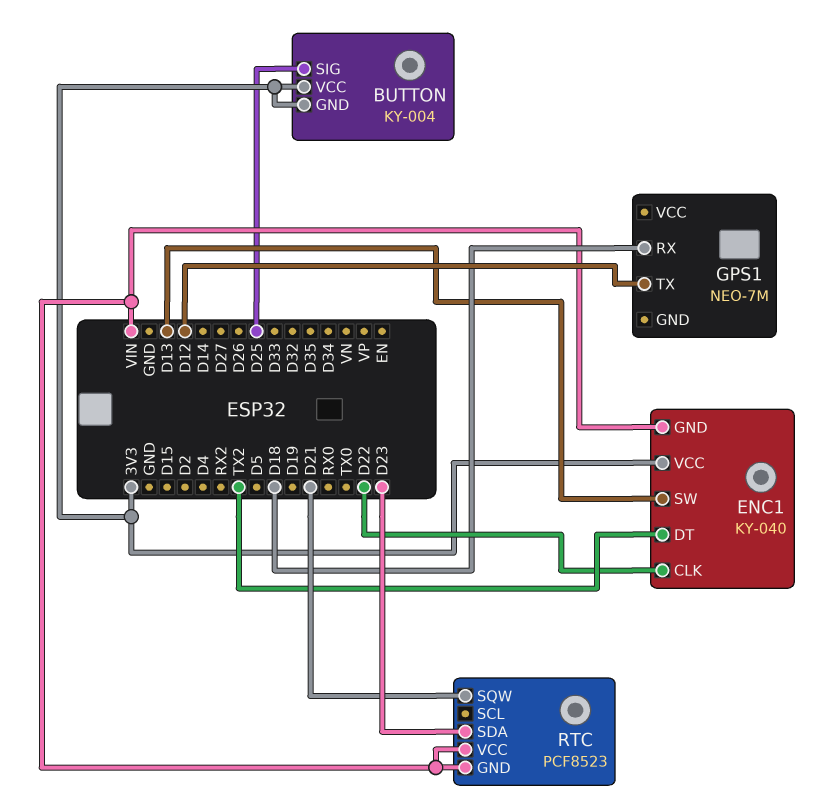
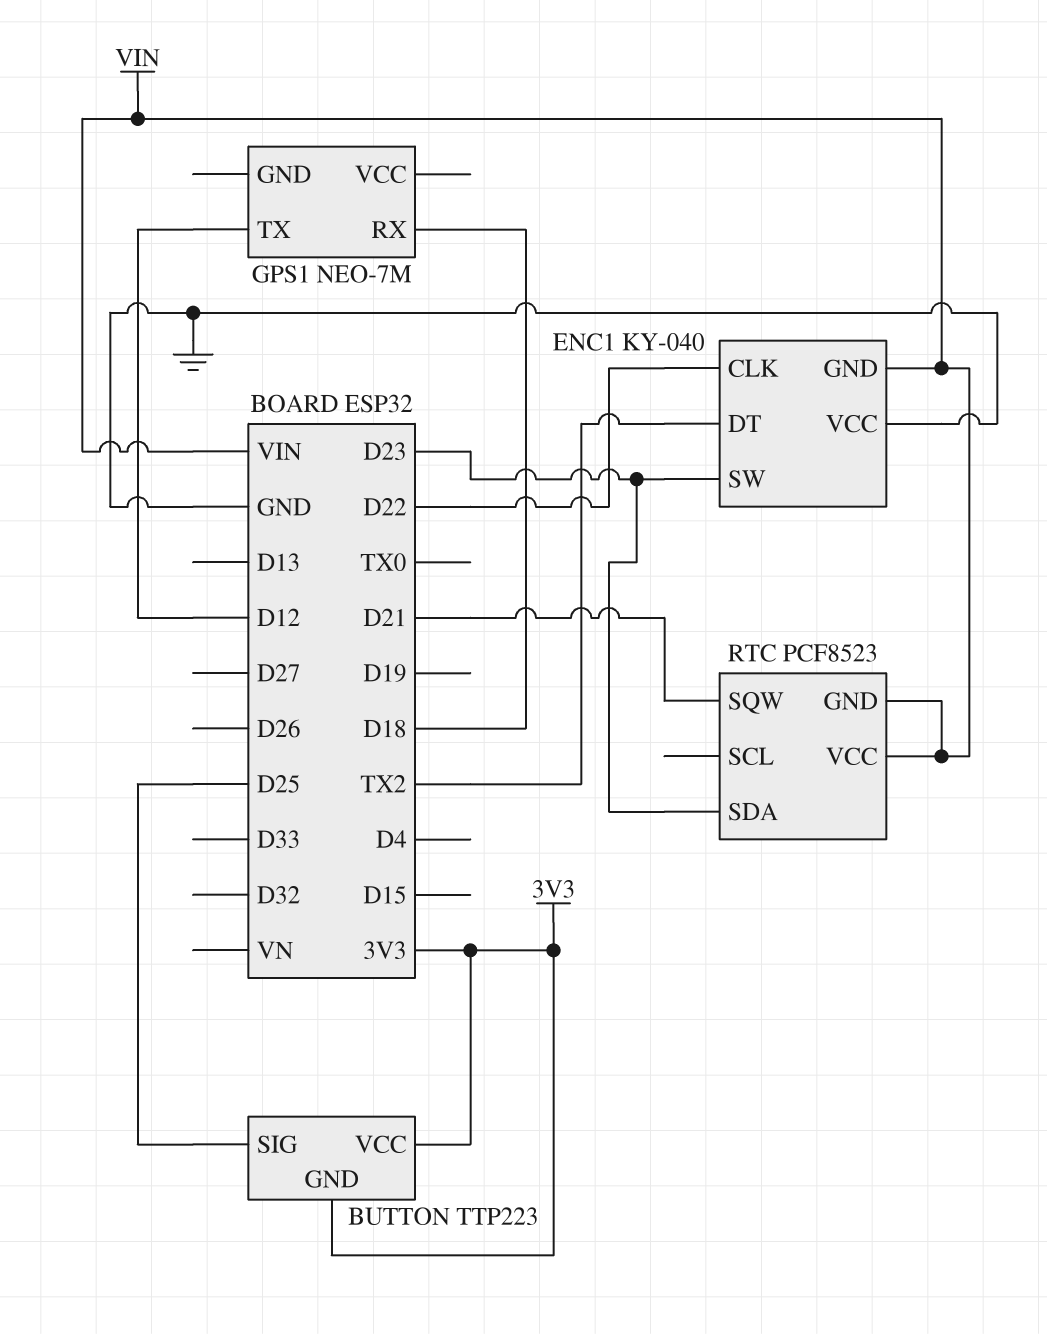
BUTTON: KY-004 -> TTP223
ENC1 pin SW: D13 -> D23
ENC1 pin VCC: 3V3 -> GND

